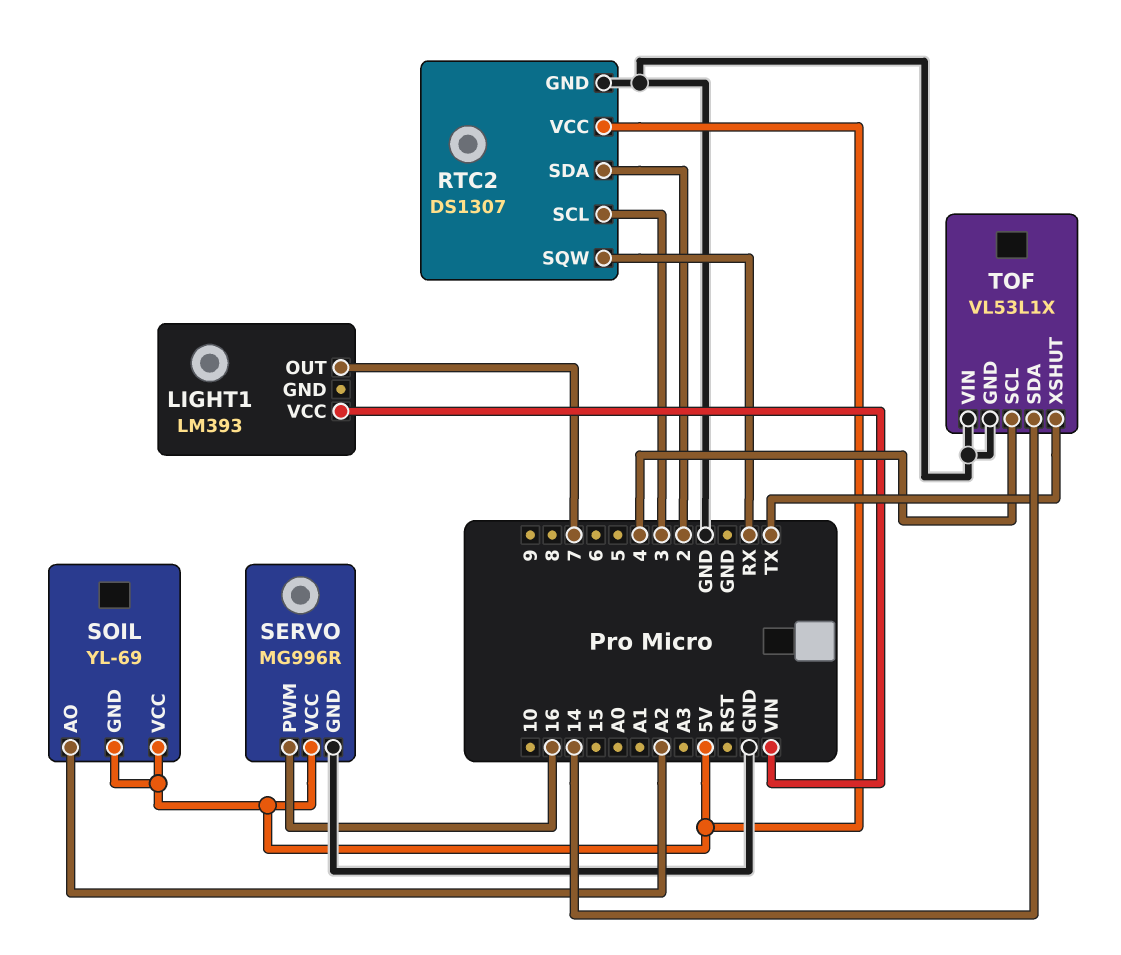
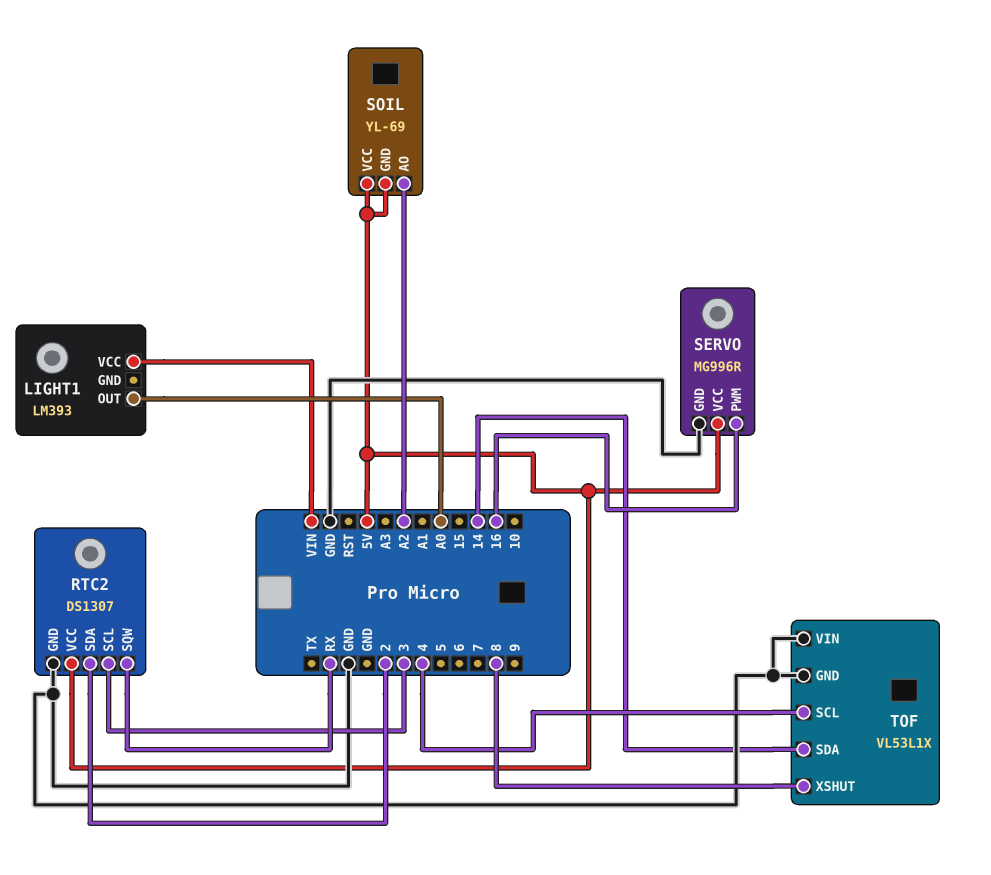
LIGHT1 pin OUT: 7 -> A0
TOF pin XSHUT: TX -> 8

